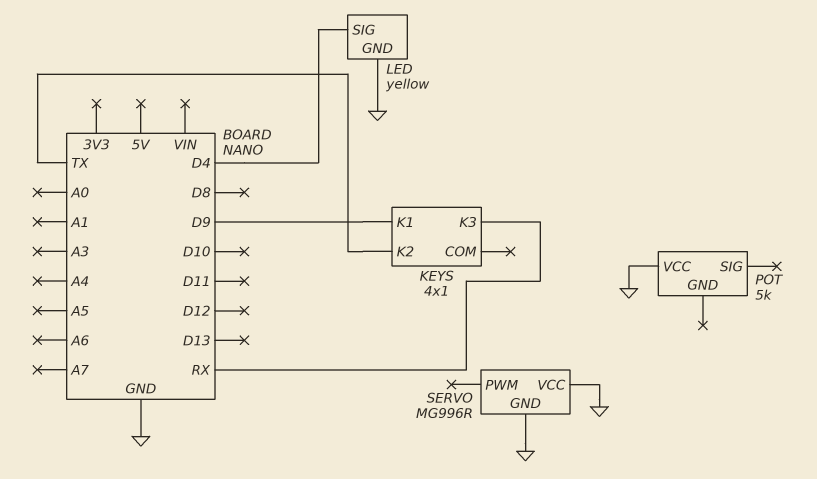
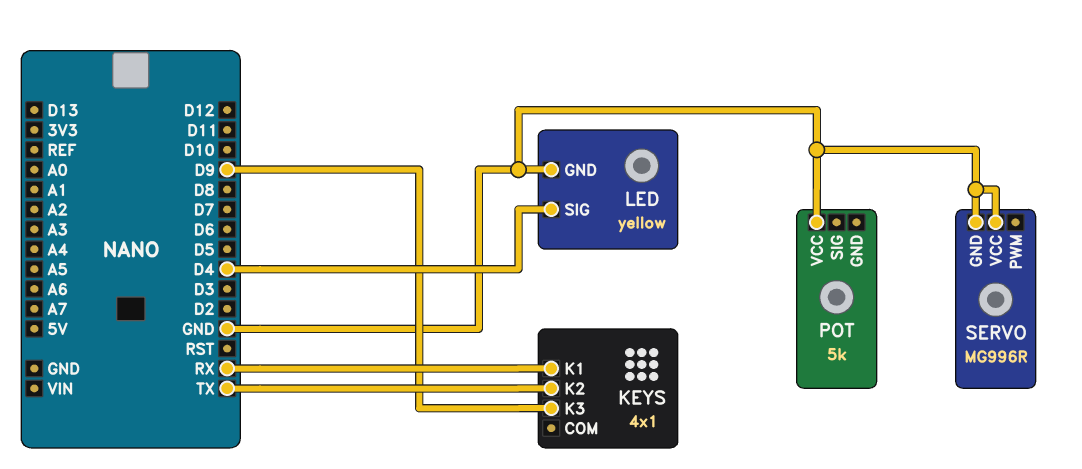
KEYS pin K1: D9 -> RX
KEYS pin K3: RX -> D9

